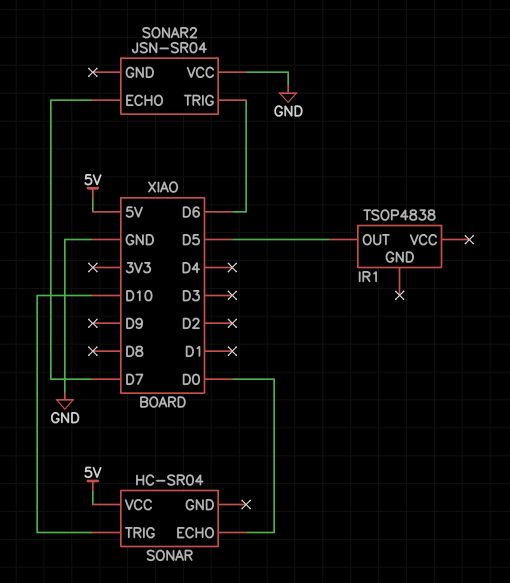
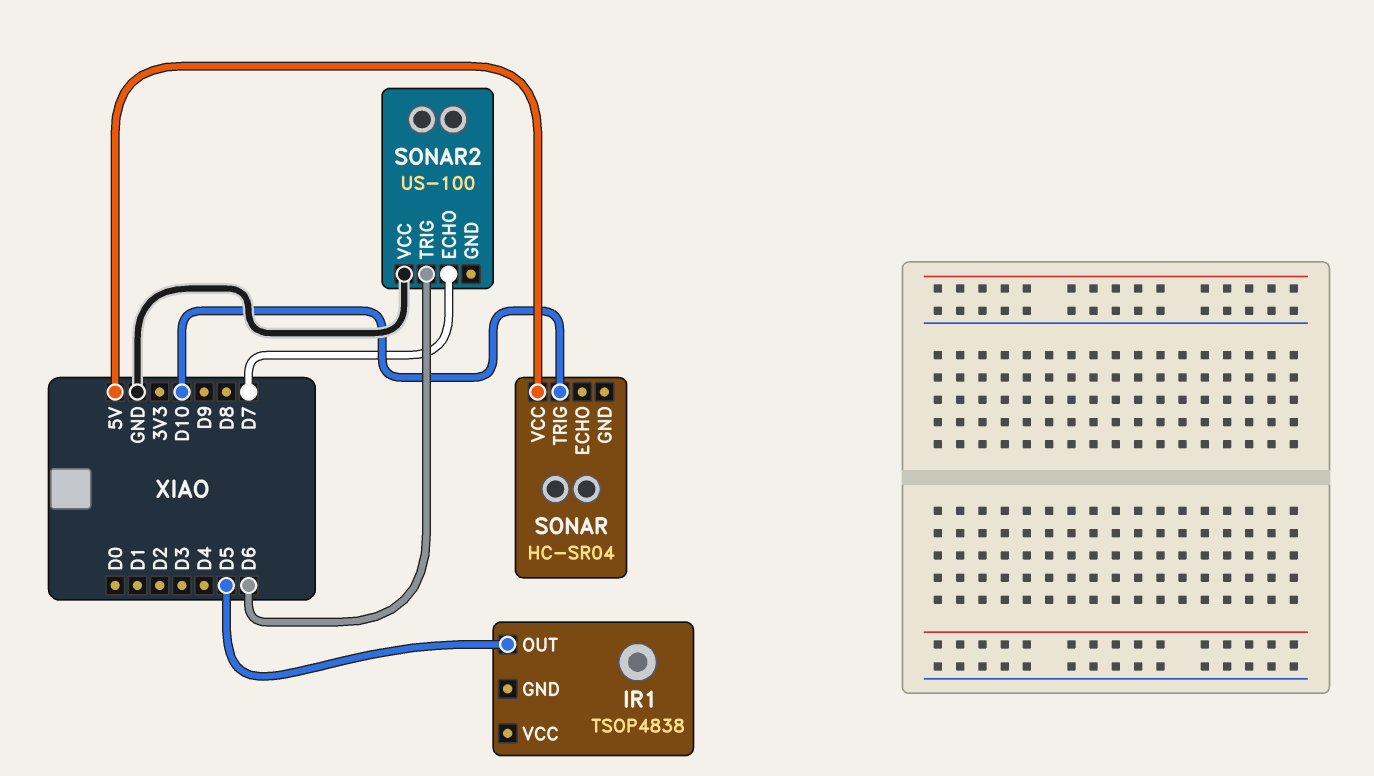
SONAR pin ECHO: D0 -> none
SONAR2: JSN-SR04 -> US-100

